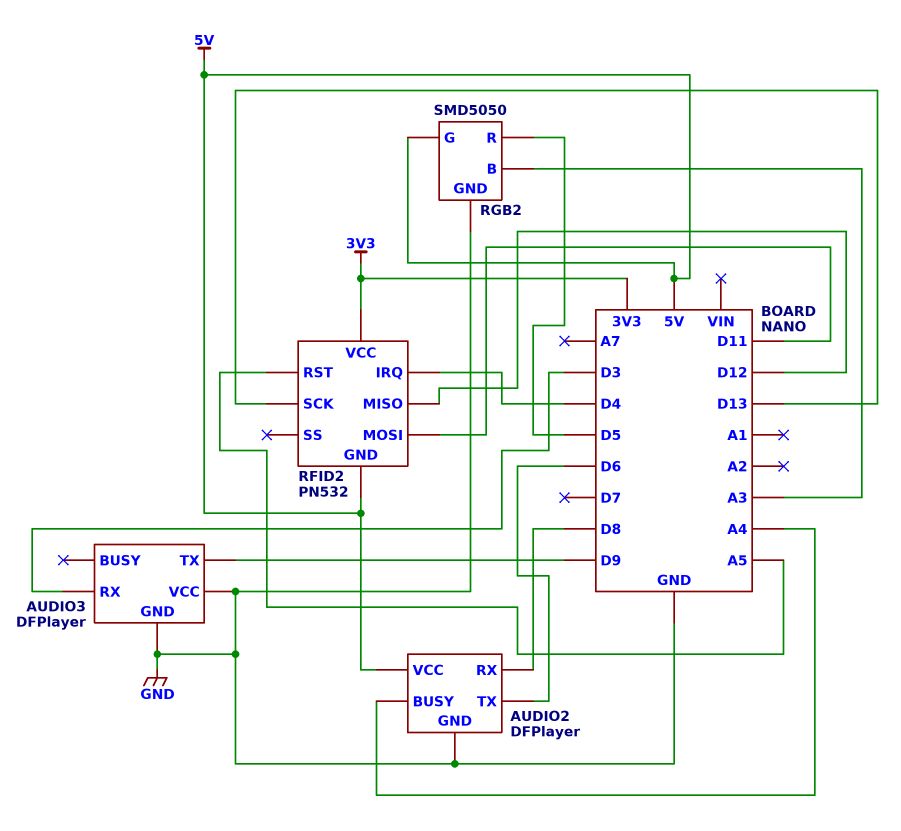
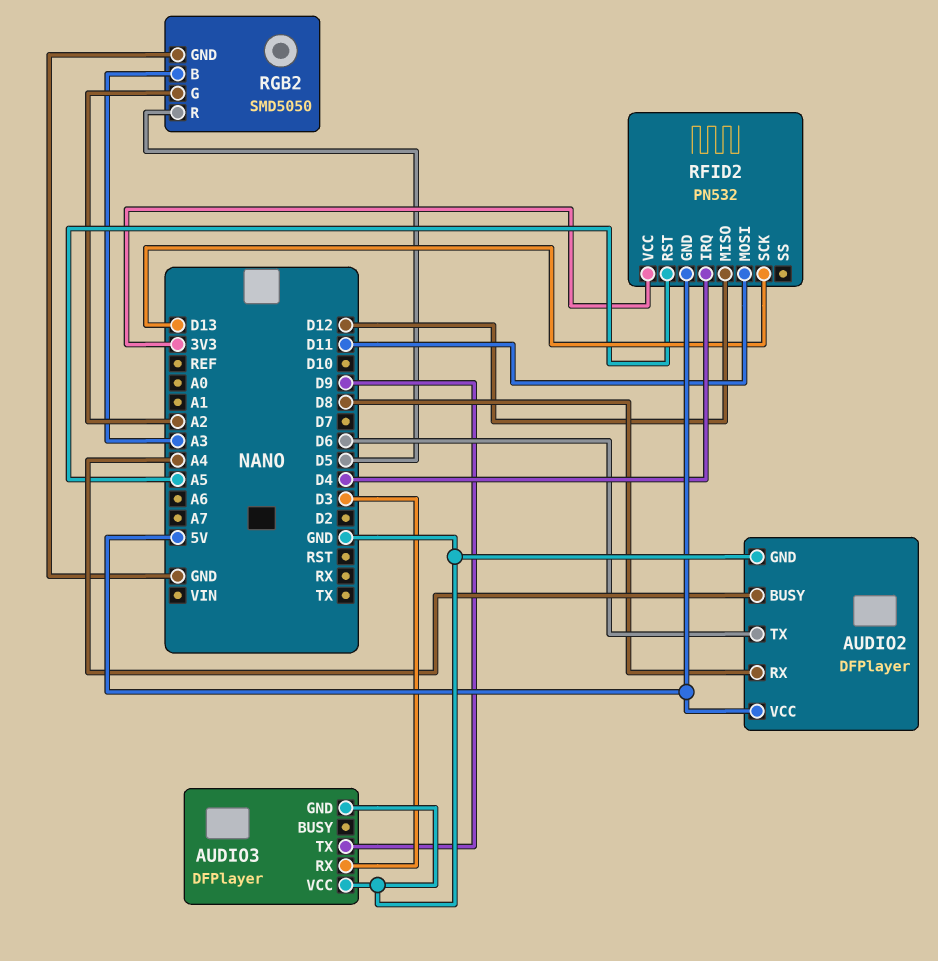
RGB2 pin G: 5V -> A2

